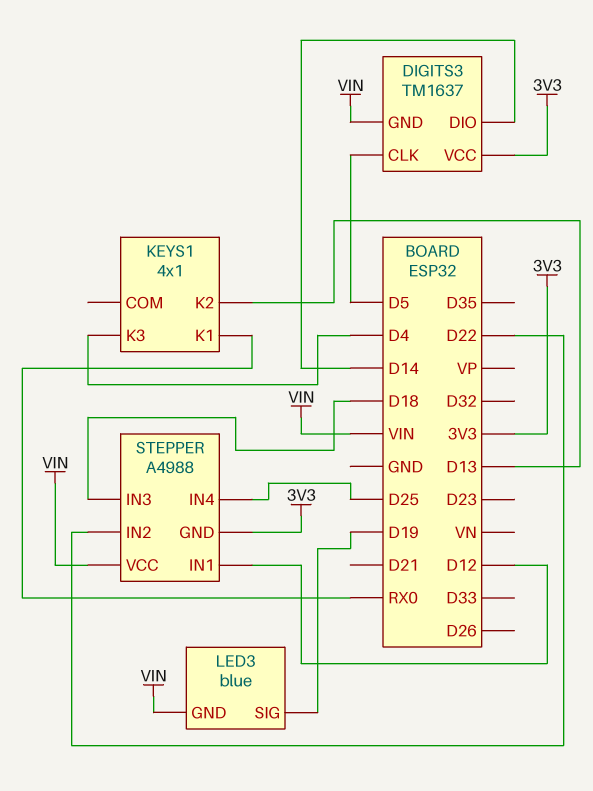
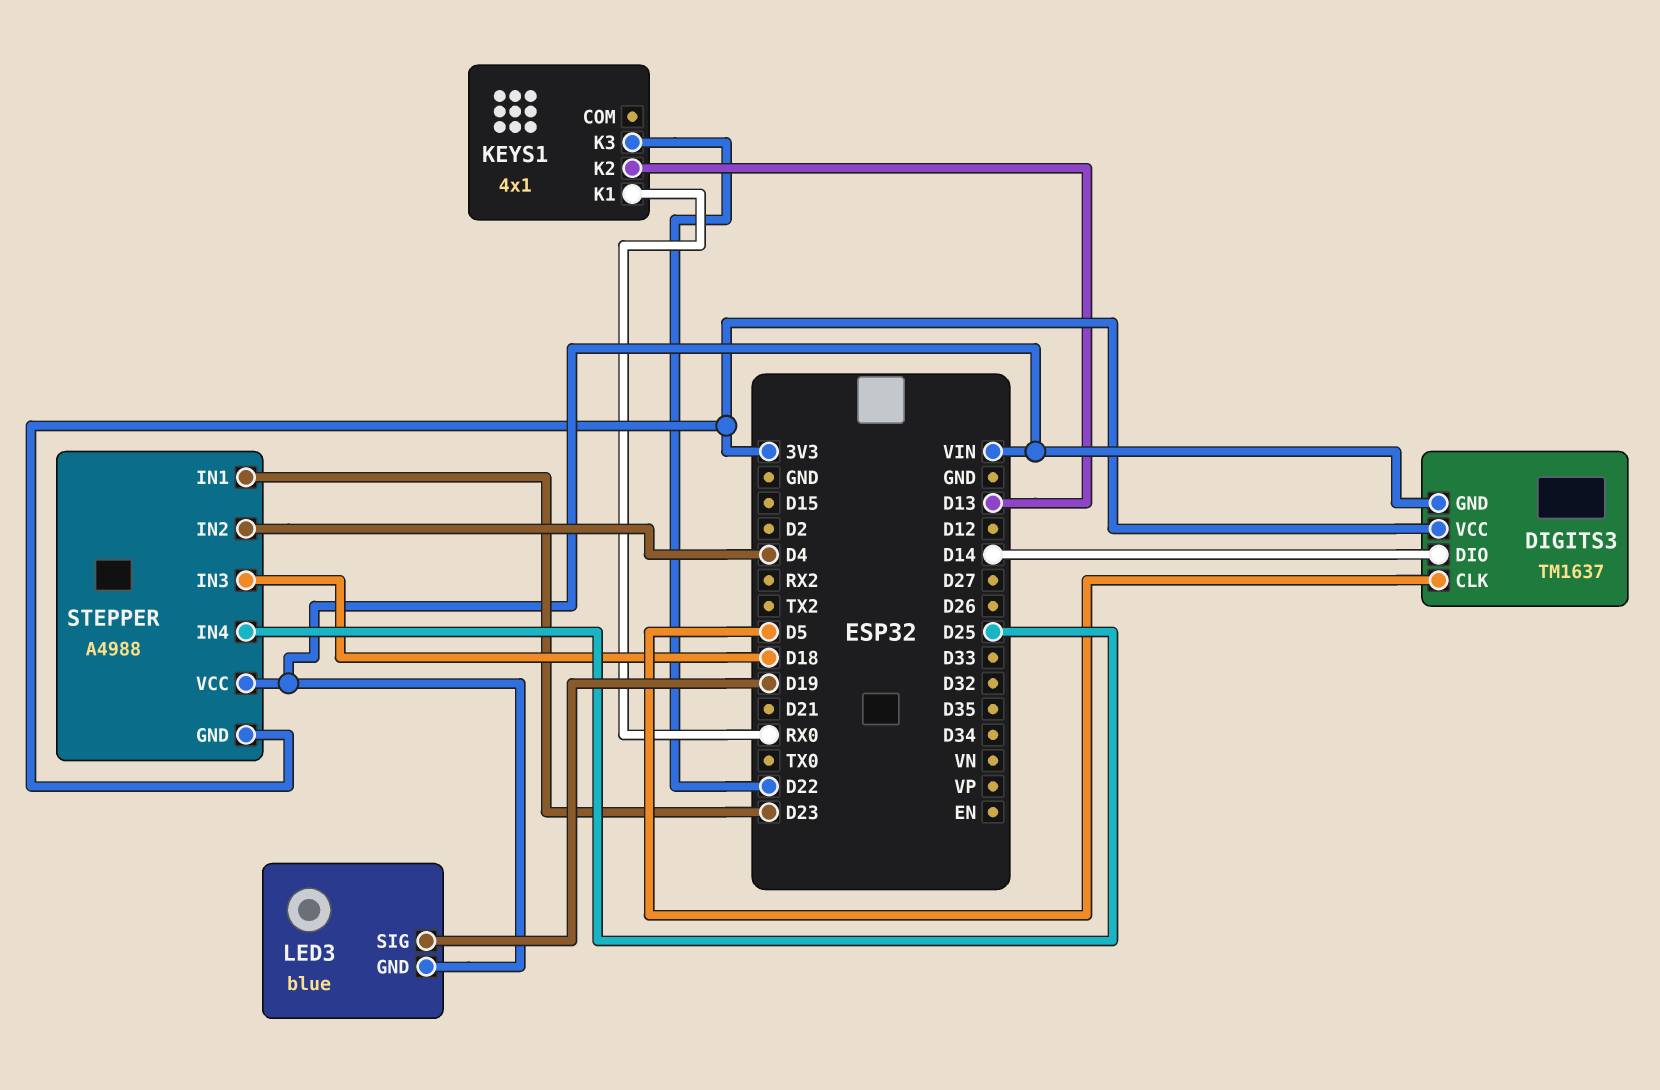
KEYS1 pin K3: D4 -> D22
STEPPER pin IN1: D12 -> D23
STEPPER pin IN2: D22 -> D4

